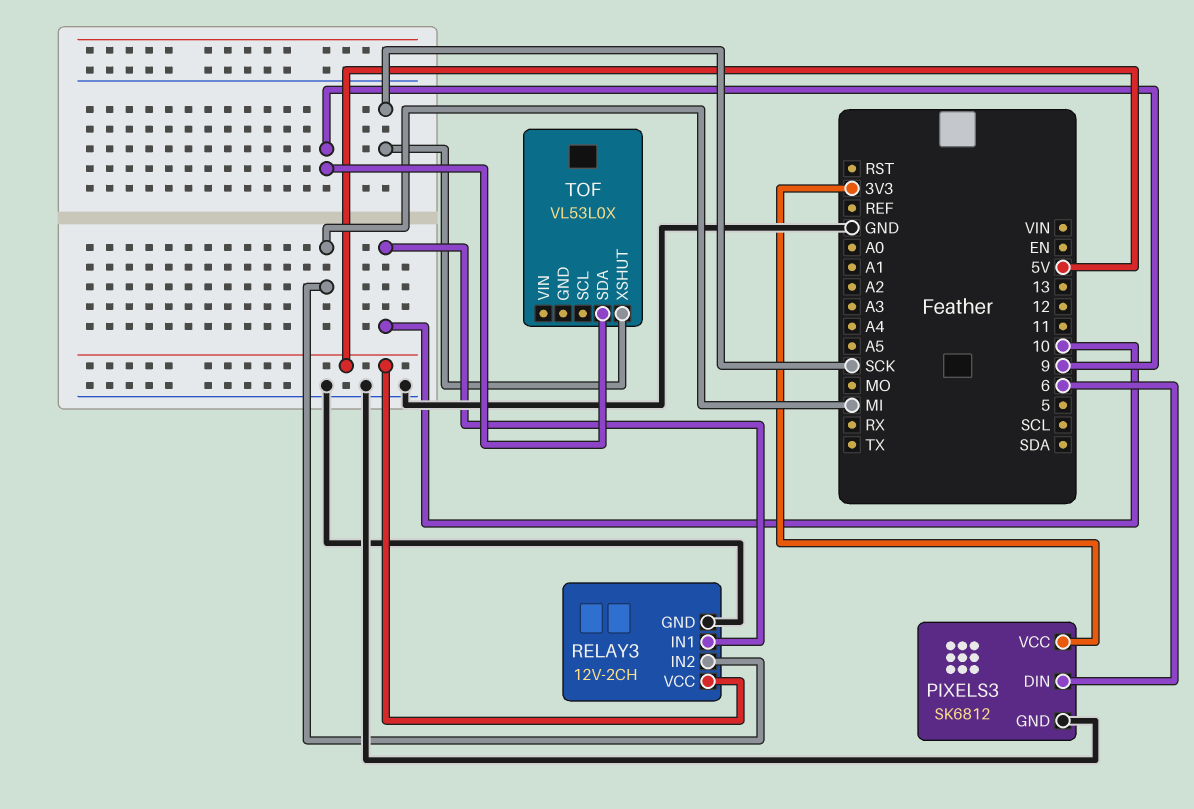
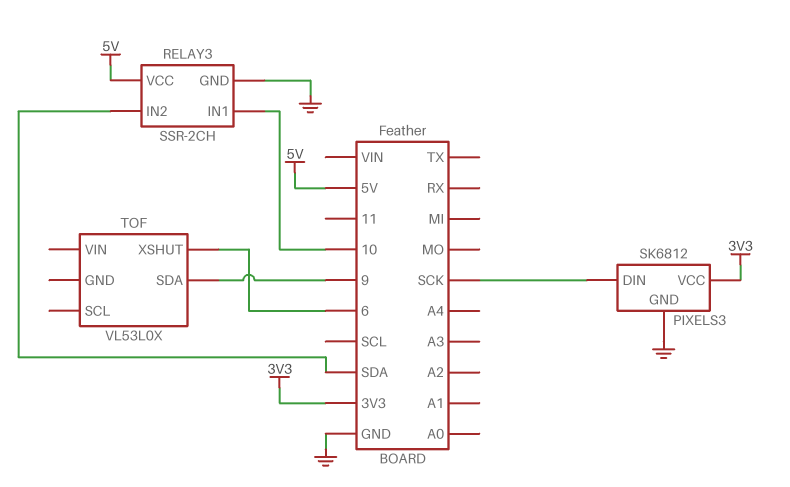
PIXELS3 pin DIN: 6 -> SCK
RELAY3: 12V-2CH -> SSR-2CH
RELAY3 pin IN2: MI -> SDA
TOF pin XSHUT: SCK -> 6

